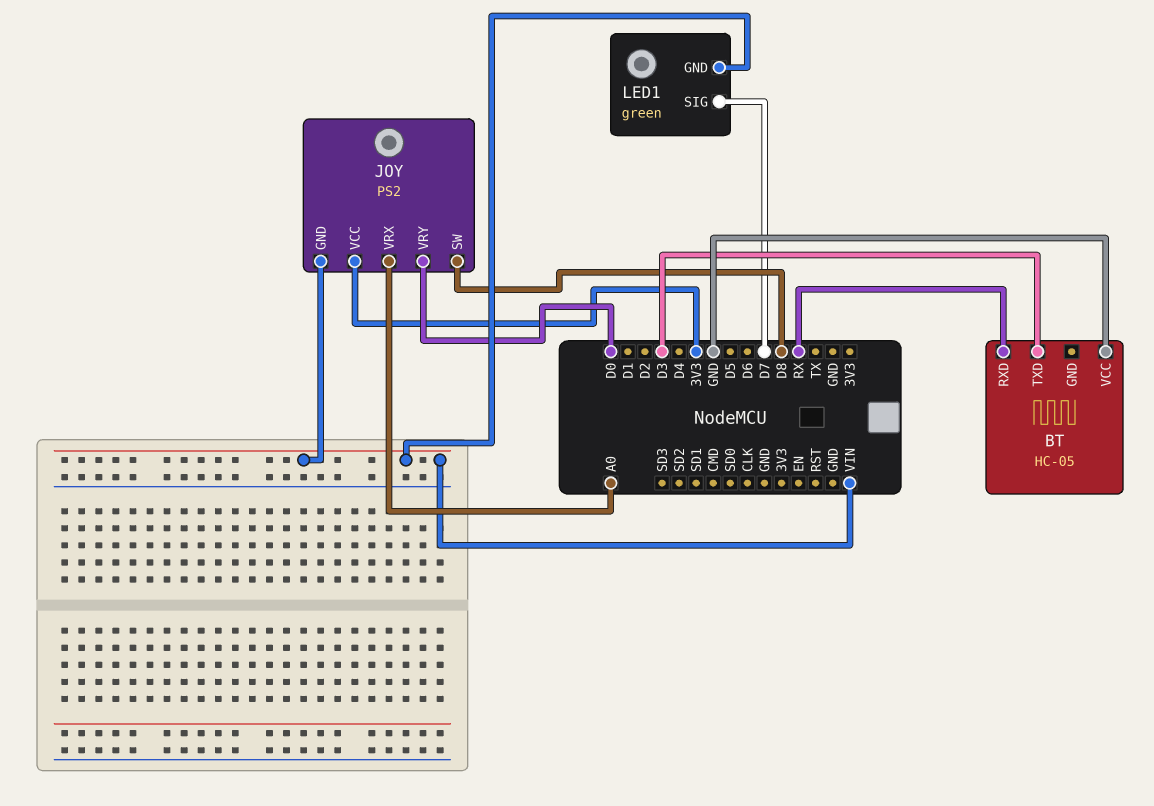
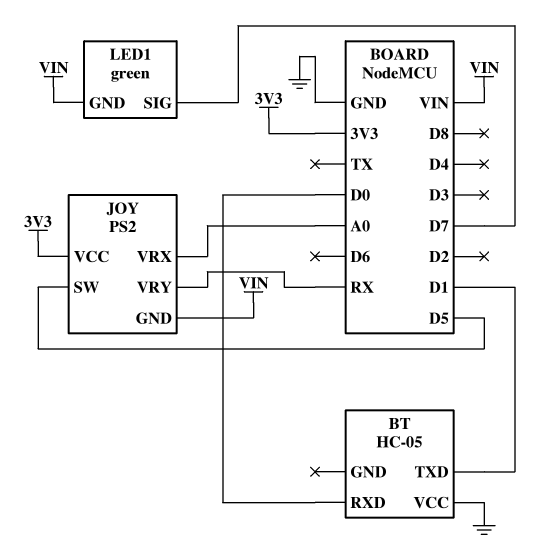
BT pin RXD: RX -> D0
BT pin TXD: D3 -> D1
JOY pin SW: D8 -> D5
JOY pin VRY: D0 -> RX

